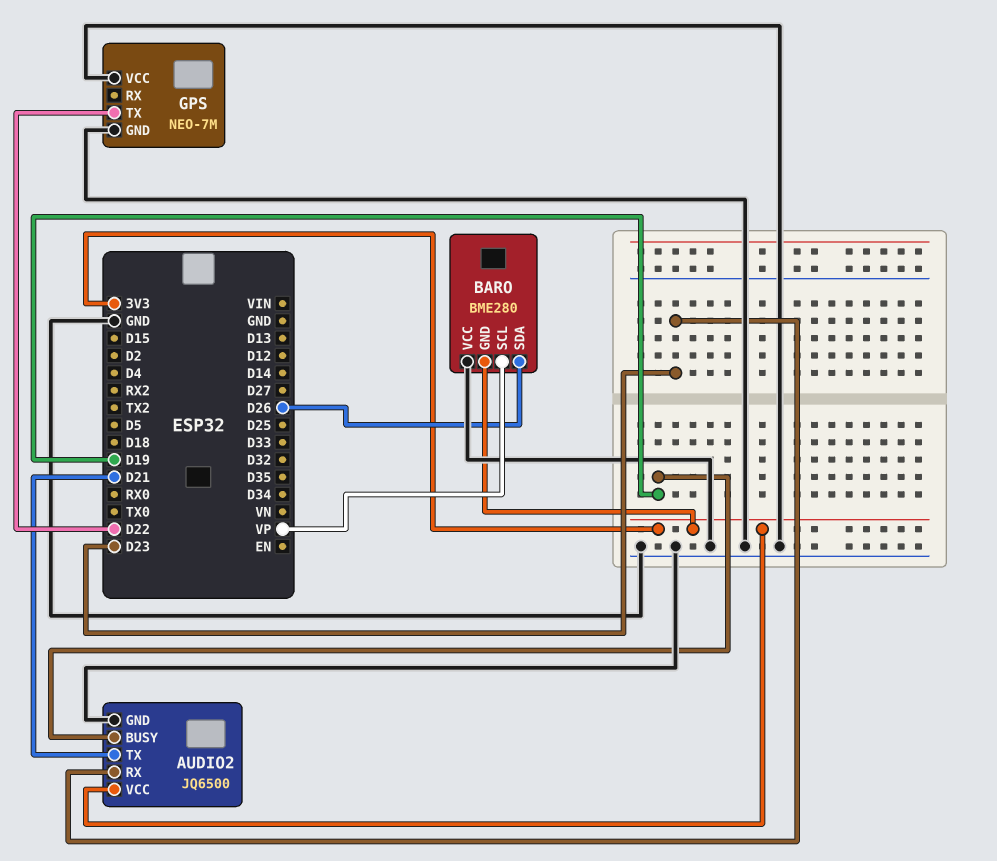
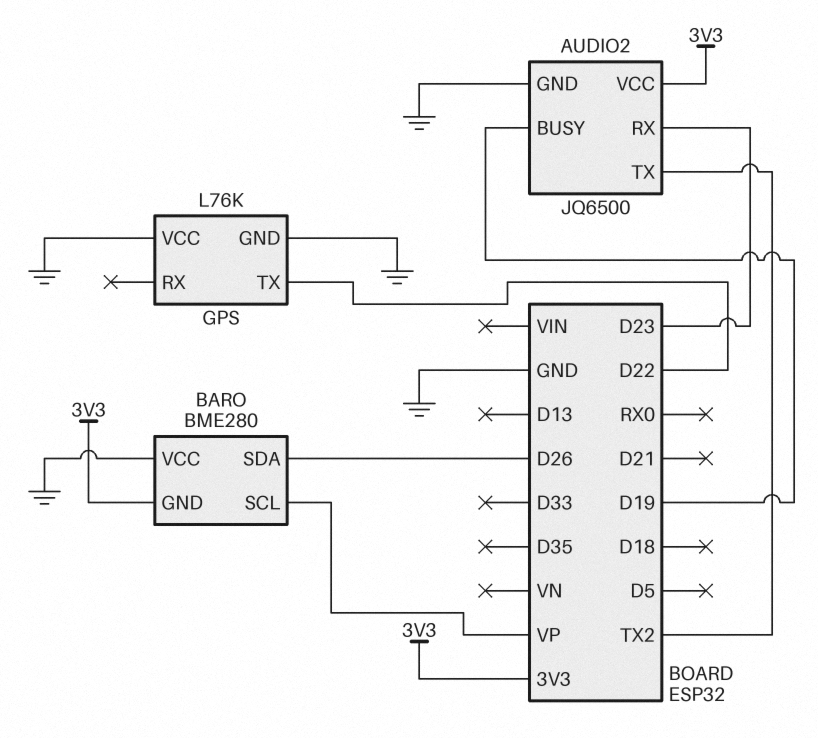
AUDIO2 pin TX: D21 -> TX2
GPS: NEO-7M -> L76K

